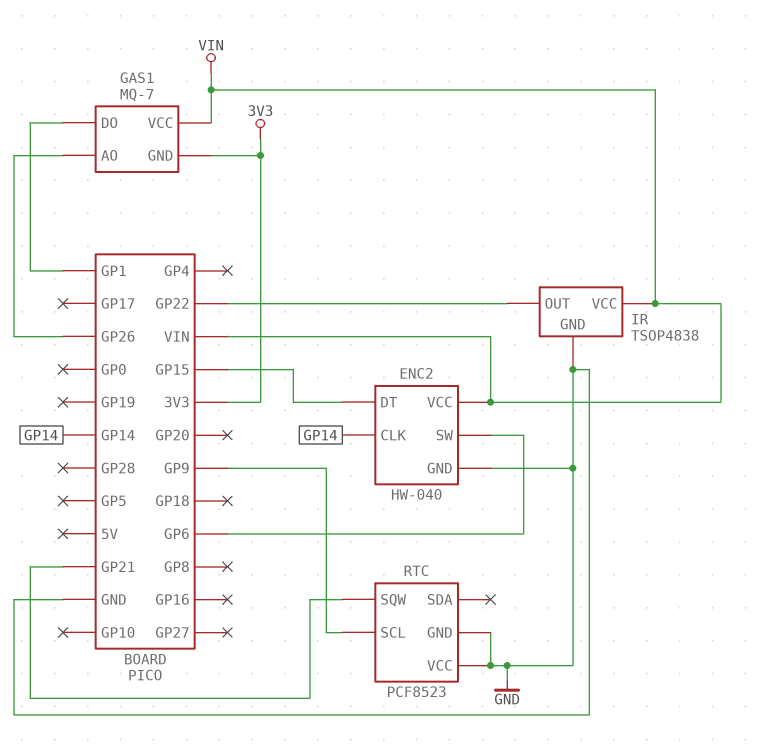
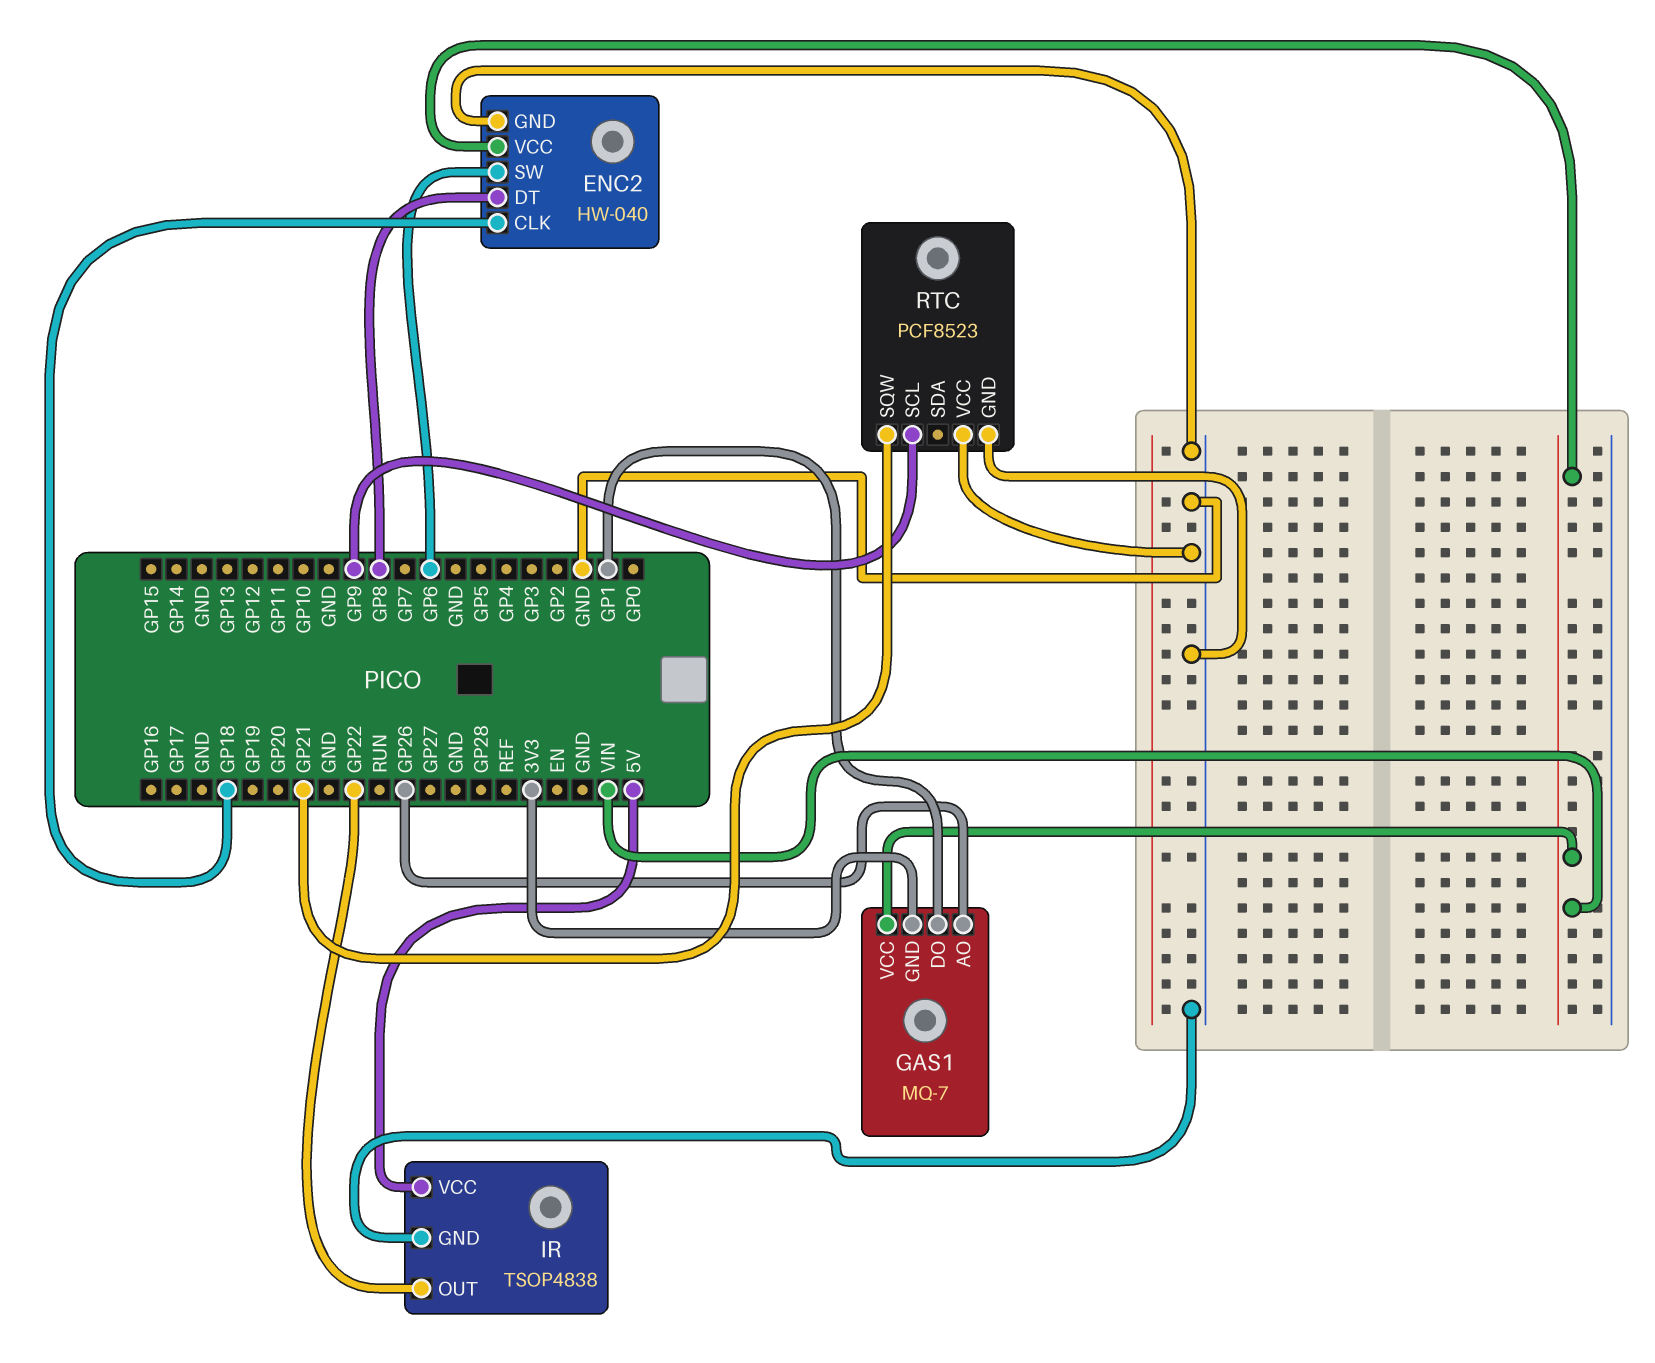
ENC2 pin CLK: GP14 -> GP18
ENC2 pin DT: GP15 -> GP8
IR pin VCC: VIN -> 5V

